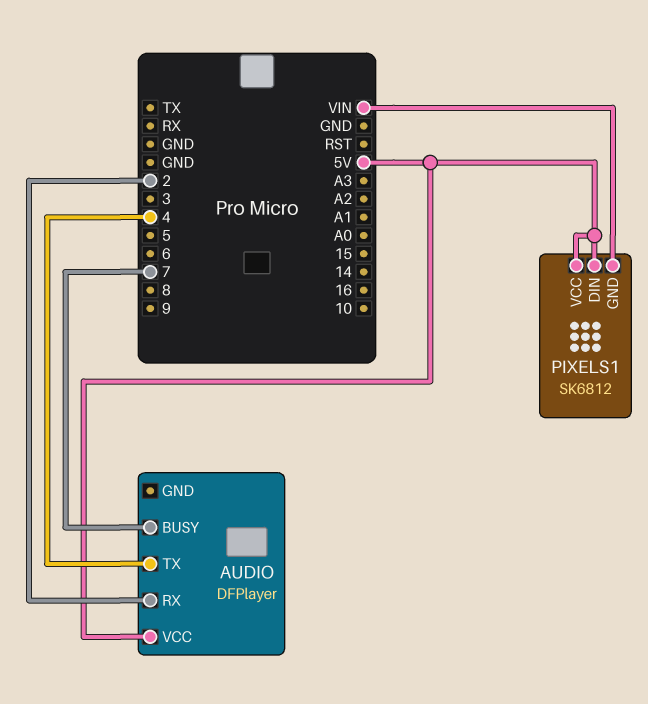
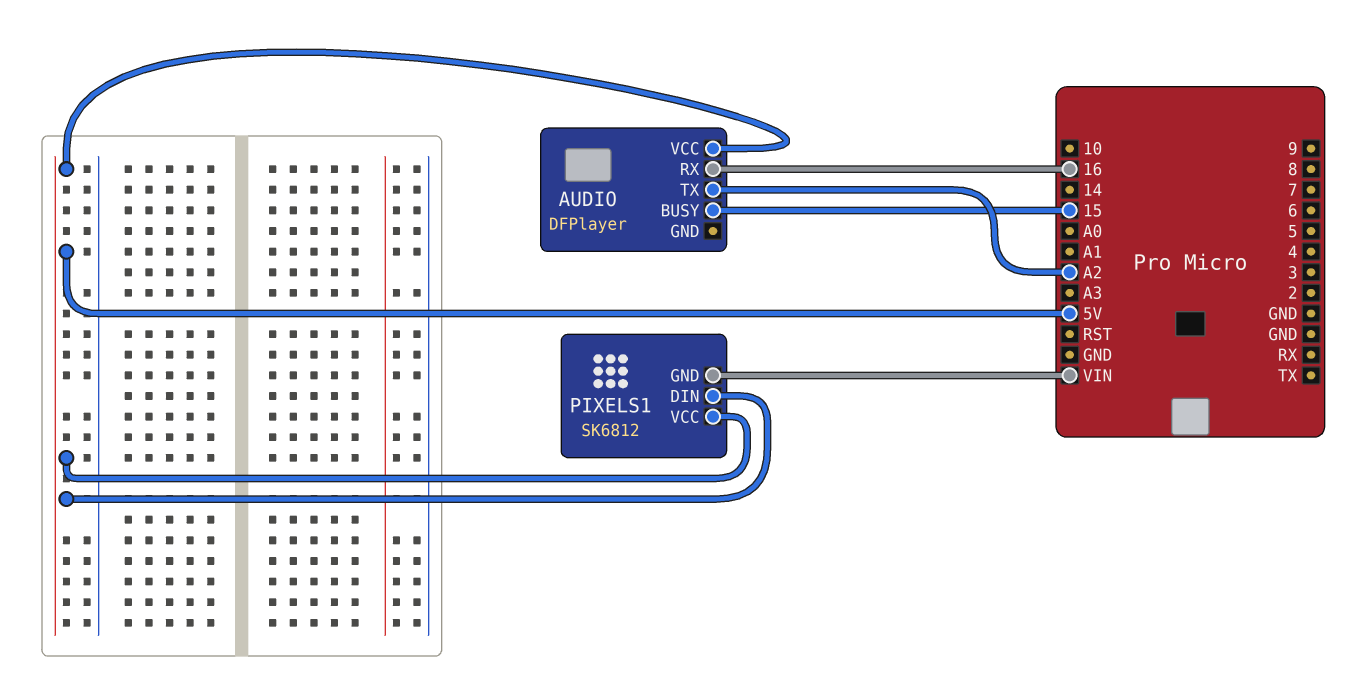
AUDIO pin BUSY: 7 -> 15
AUDIO pin RX: 2 -> 16
AUDIO pin TX: 4 -> A2

